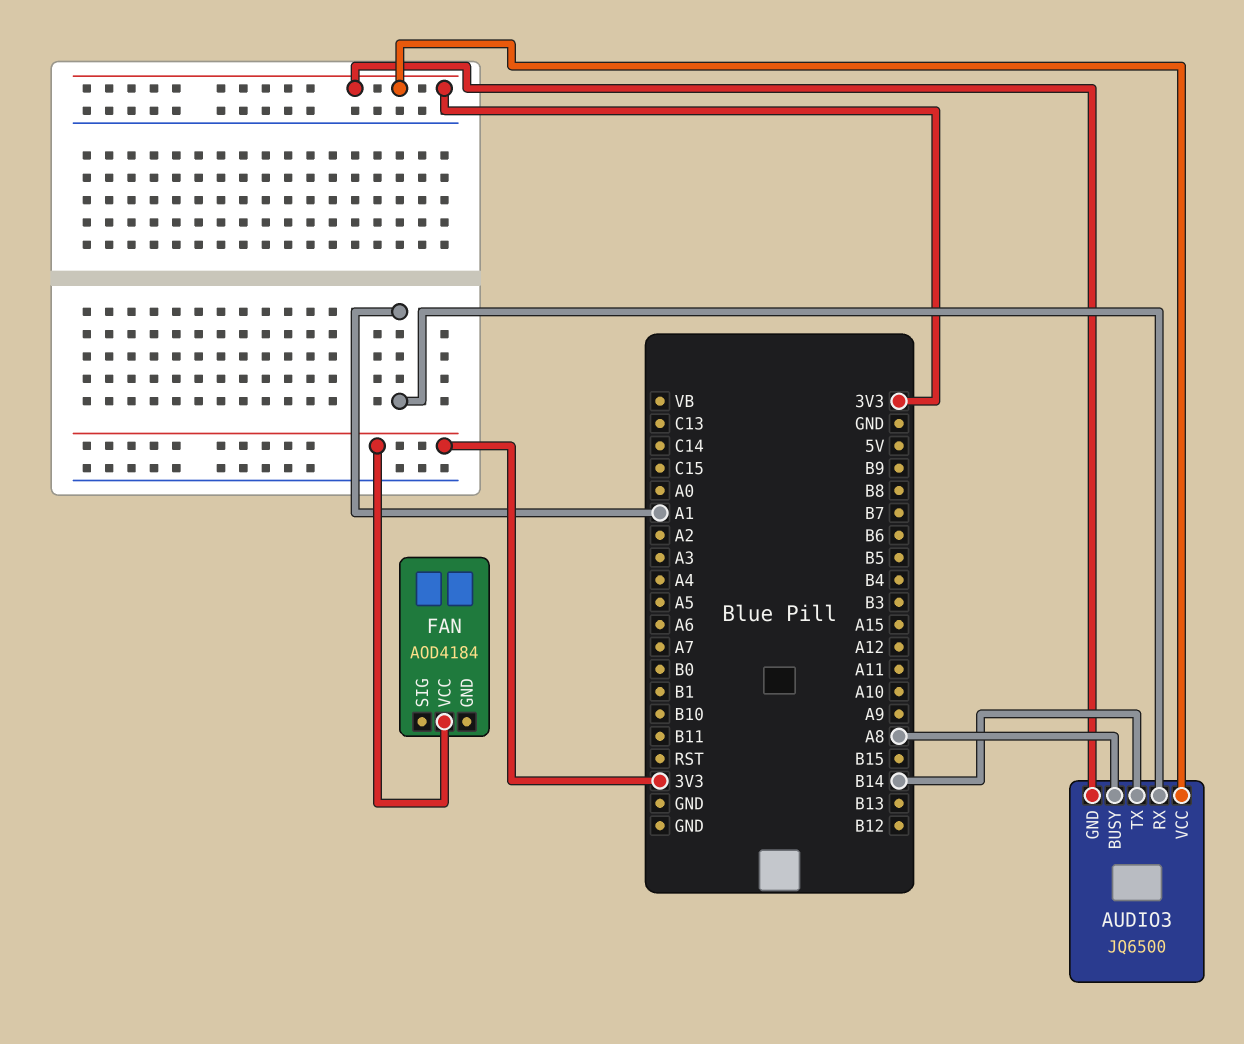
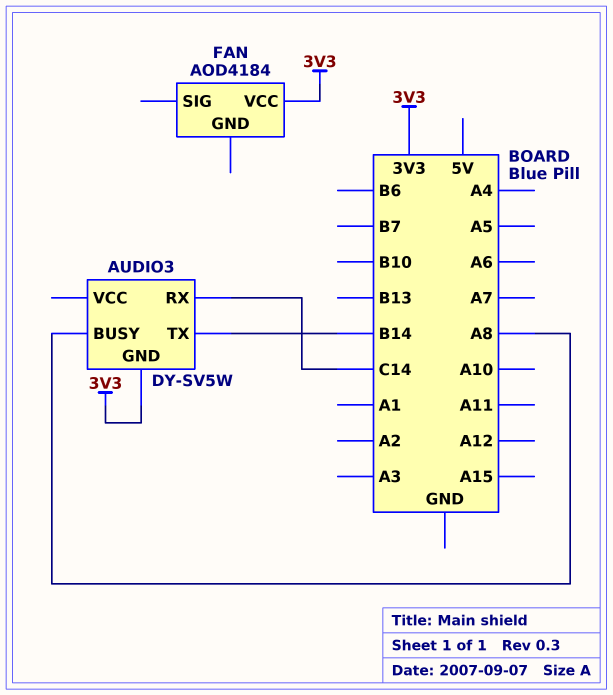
AUDIO3: JQ6500 -> DY-SV5W
AUDIO3 pin RX: A1 -> C14
AUDIO3 pin VCC: 3V3 -> none

